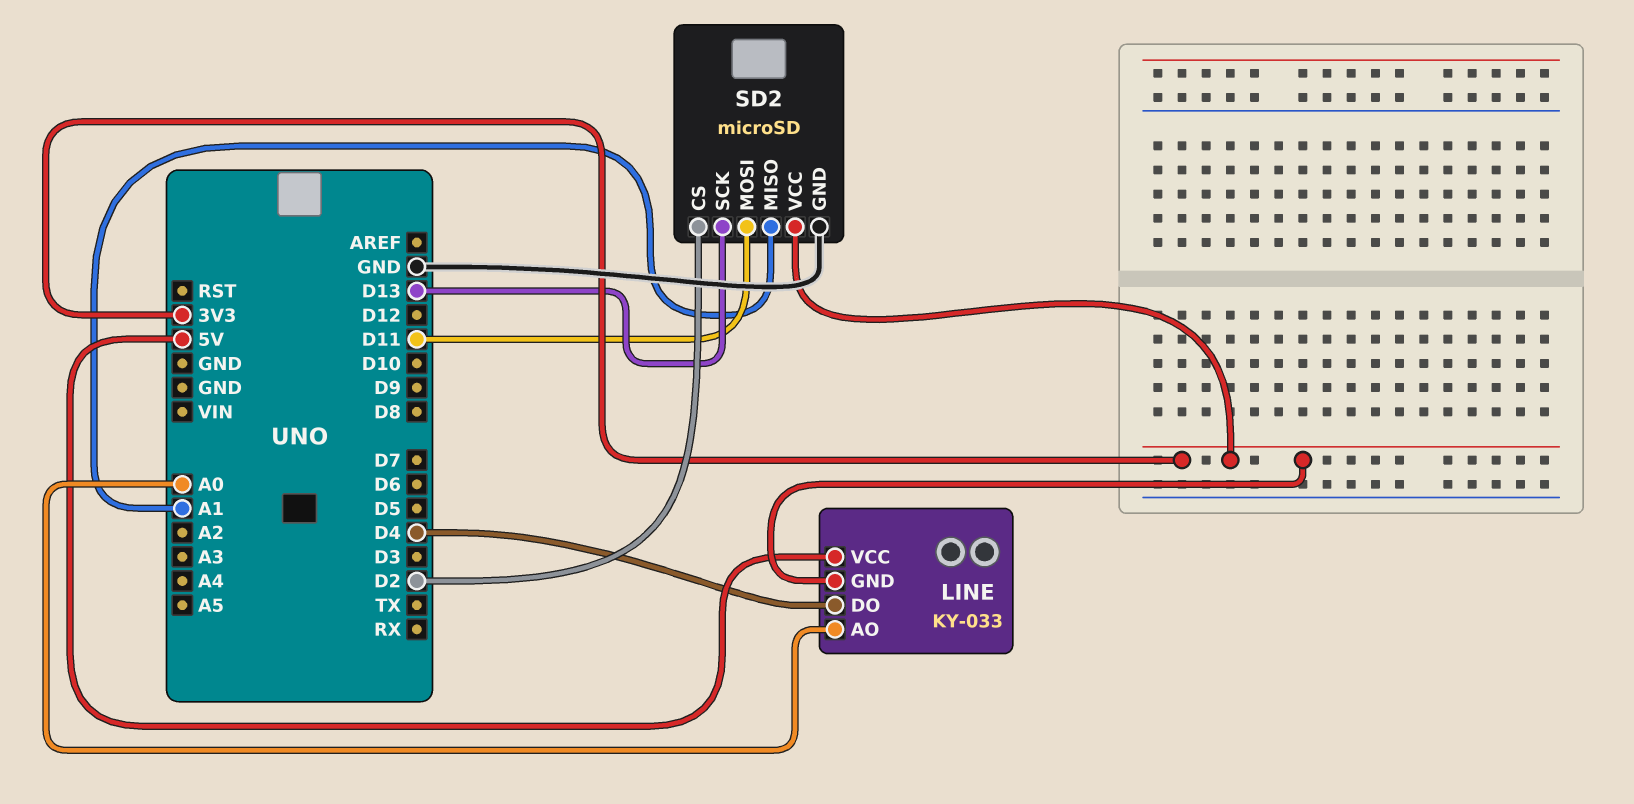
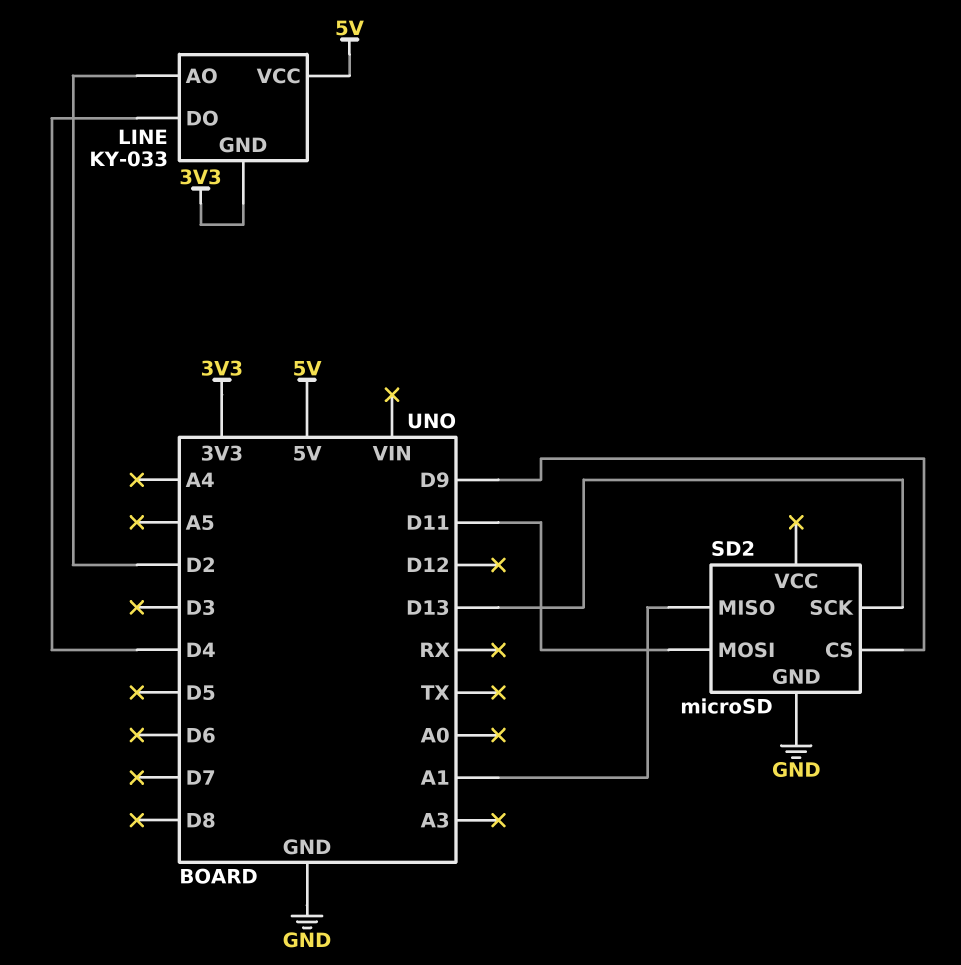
LINE pin AO: A0 -> D2
SD2 pin CS: D2 -> D9
SD2 pin VCC: 3V3 -> none

